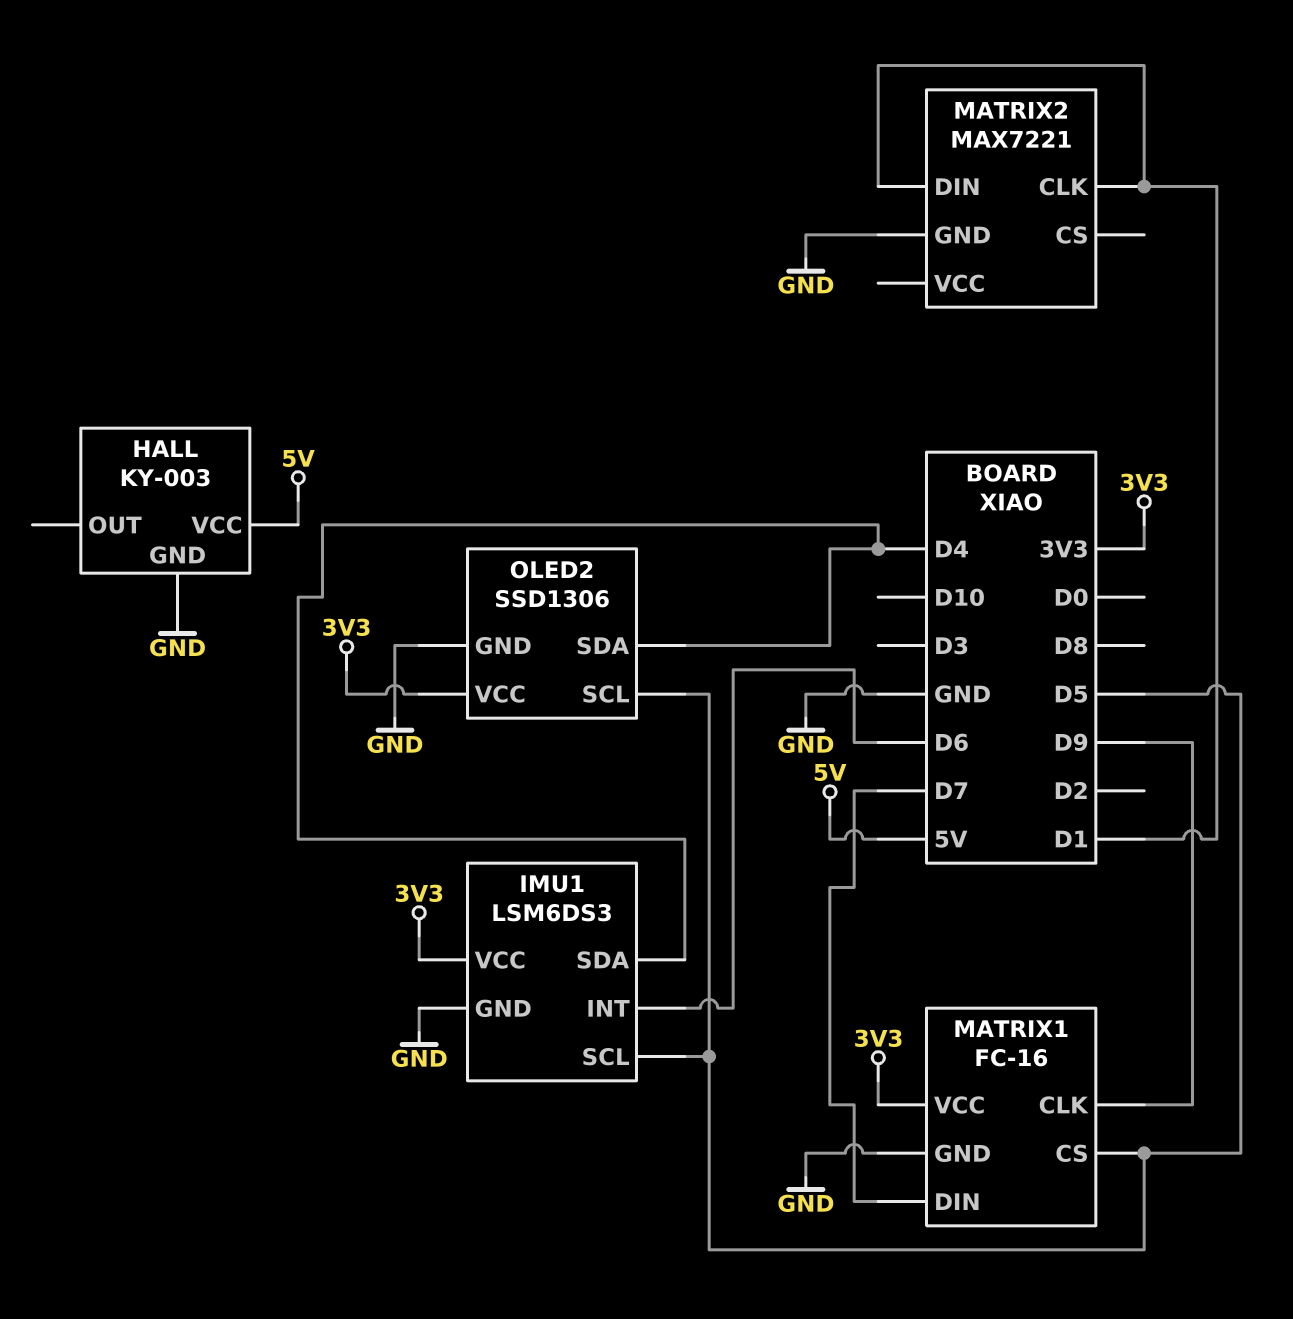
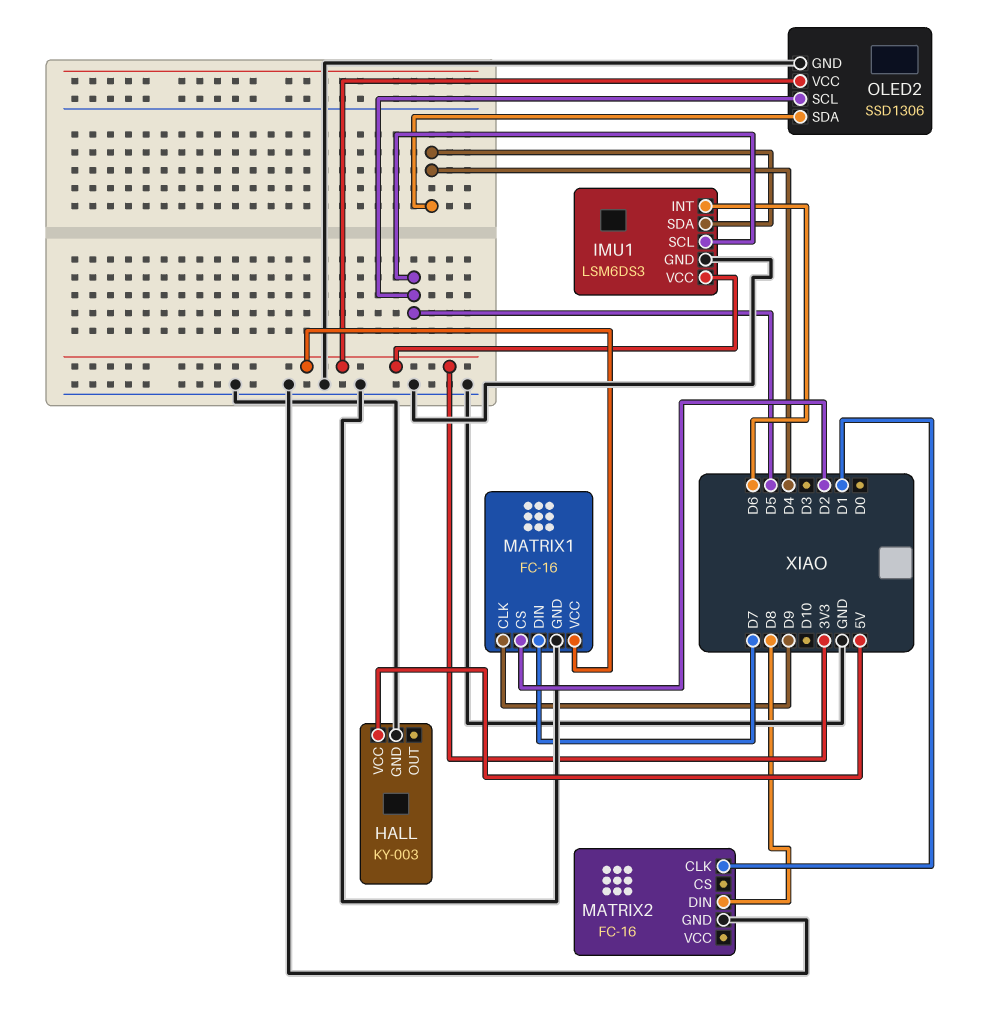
MATRIX1 pin CS: D5 -> D2
MATRIX2: MAX7221 -> FC-16
MATRIX2 pin DIN: D1 -> D8

